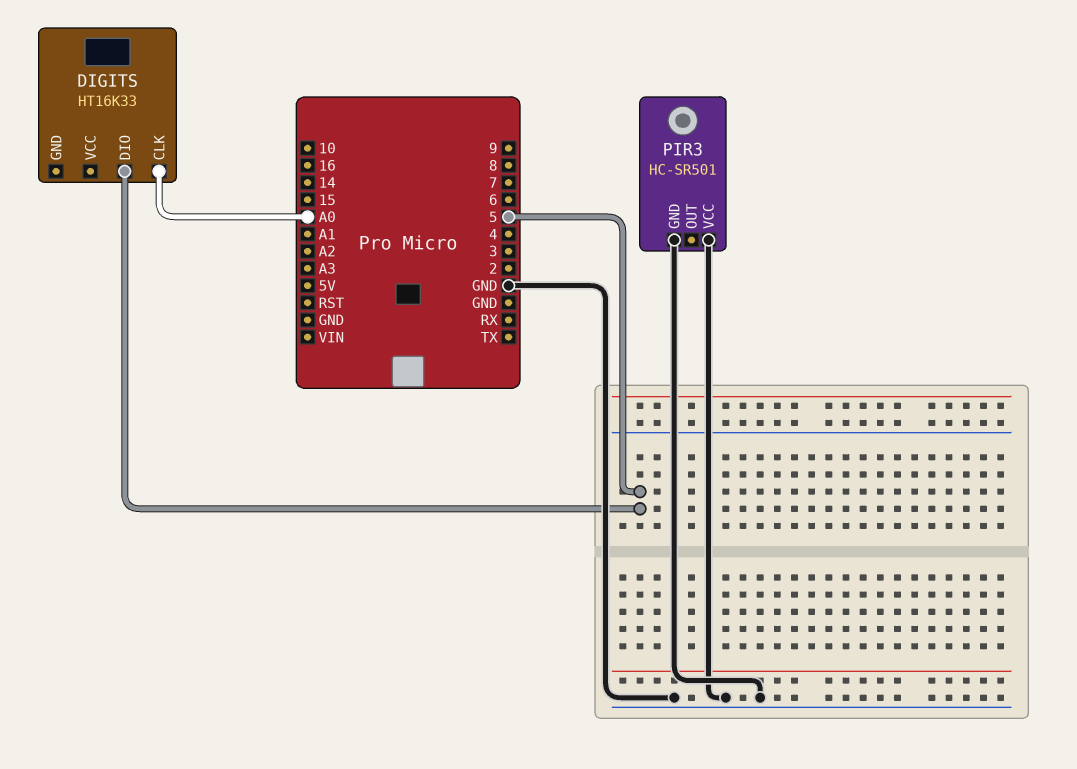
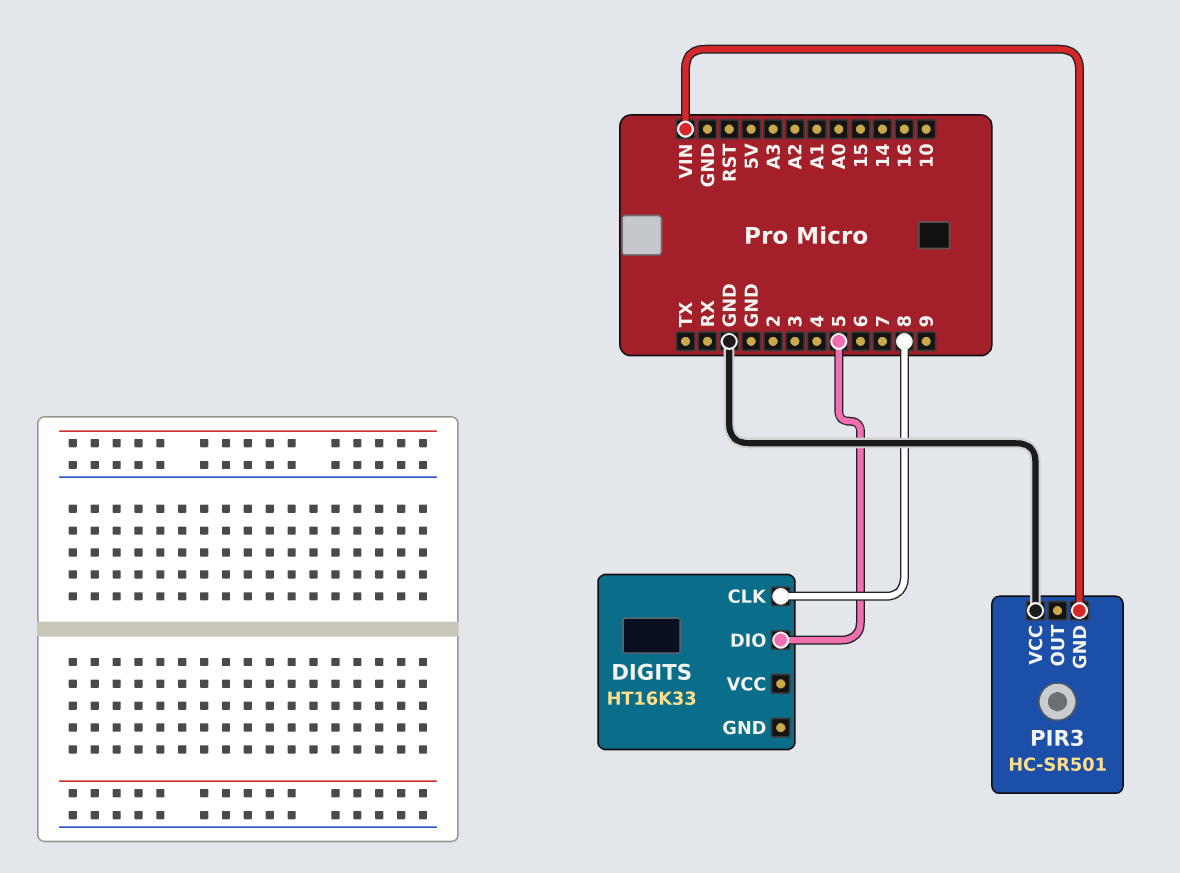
DIGITS pin CLK: A0 -> 8
PIR3 pin GND: GND -> VIN

